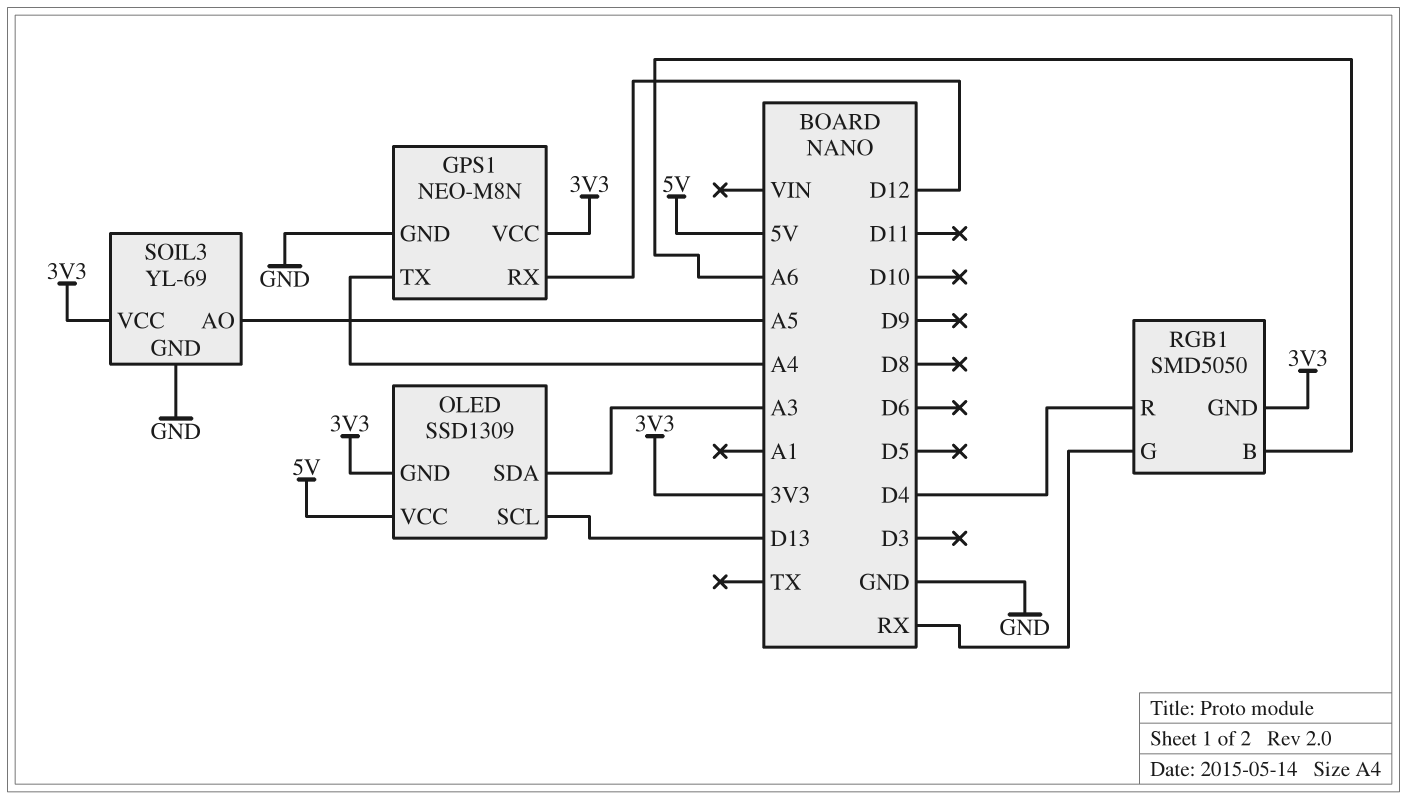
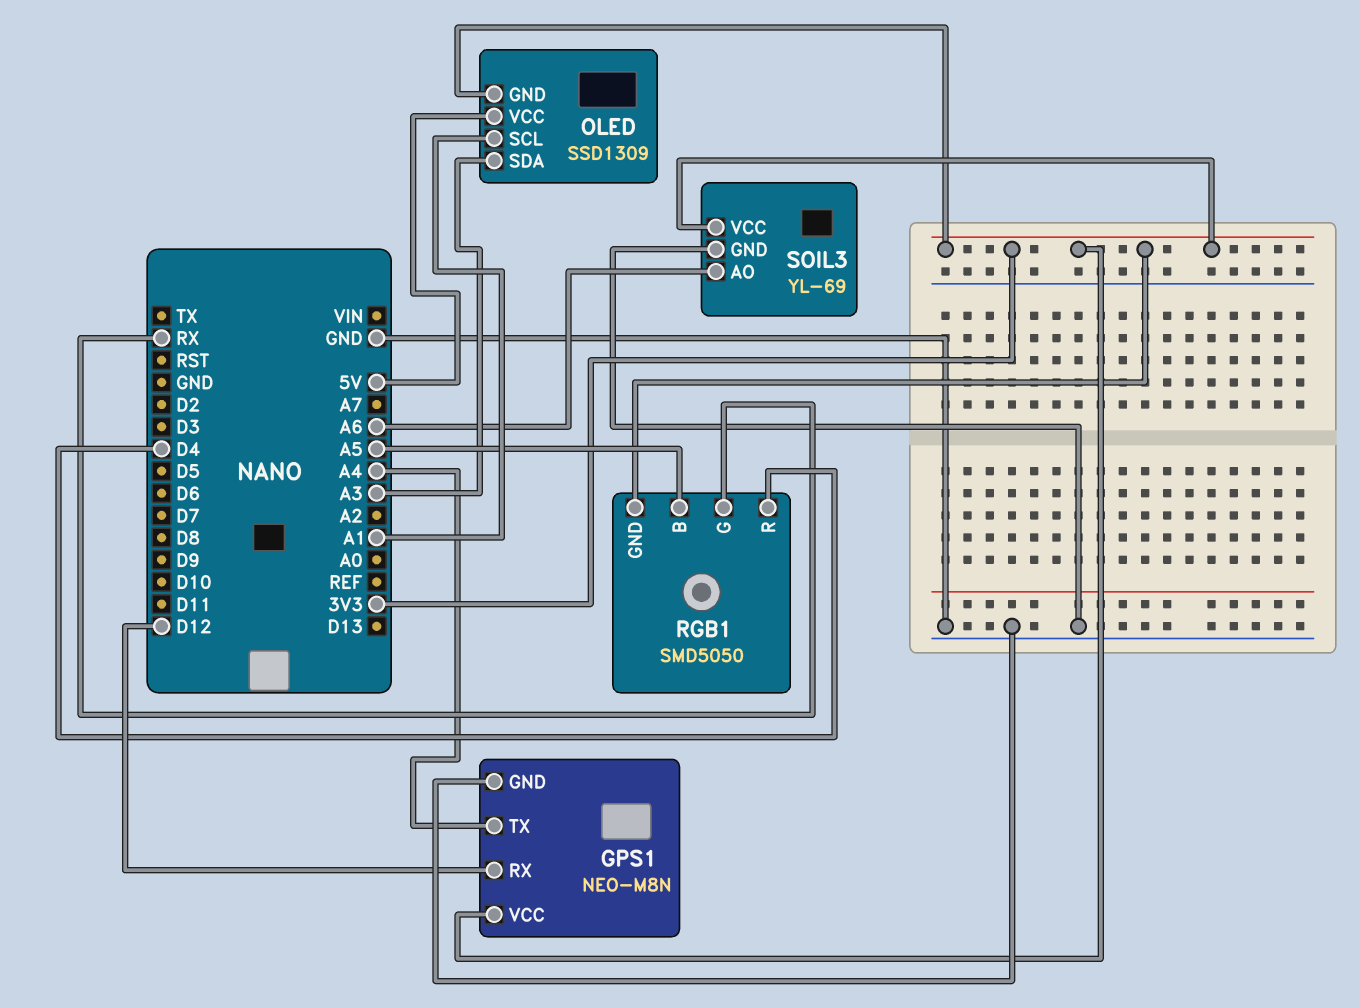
OLED pin SCL: D13 -> A1
RGB1 pin B: A6 -> A5
SOIL3 pin AO: A5 -> A6

